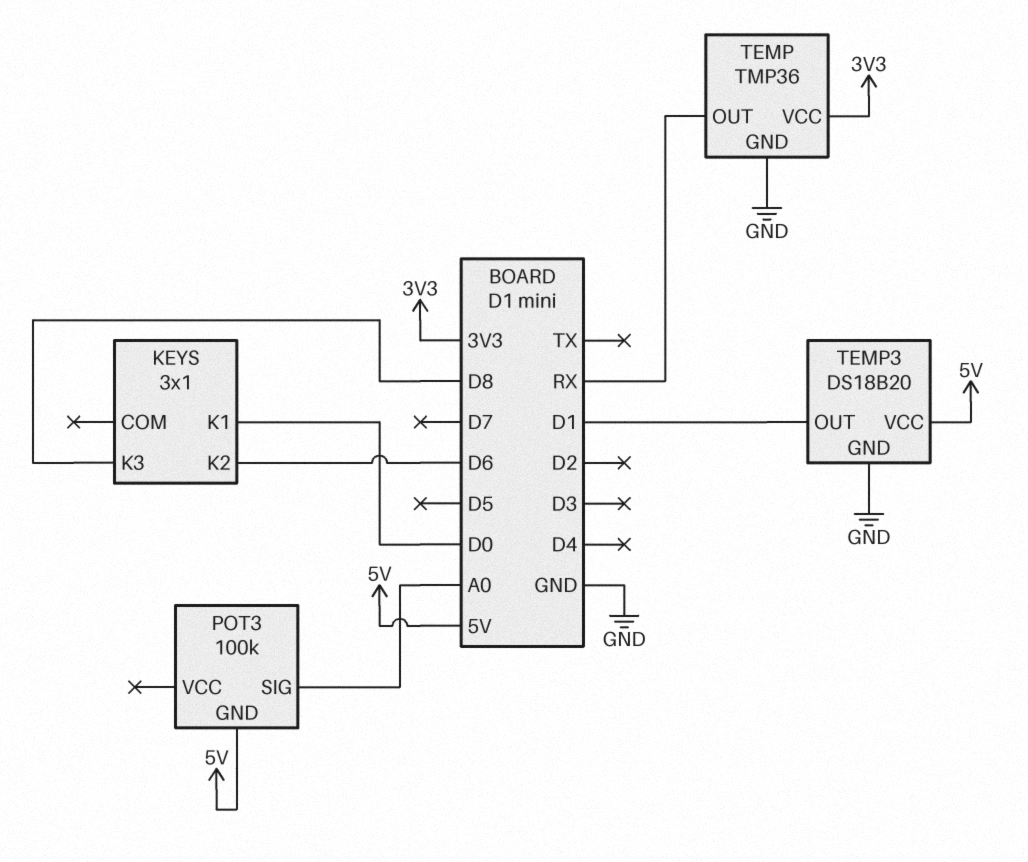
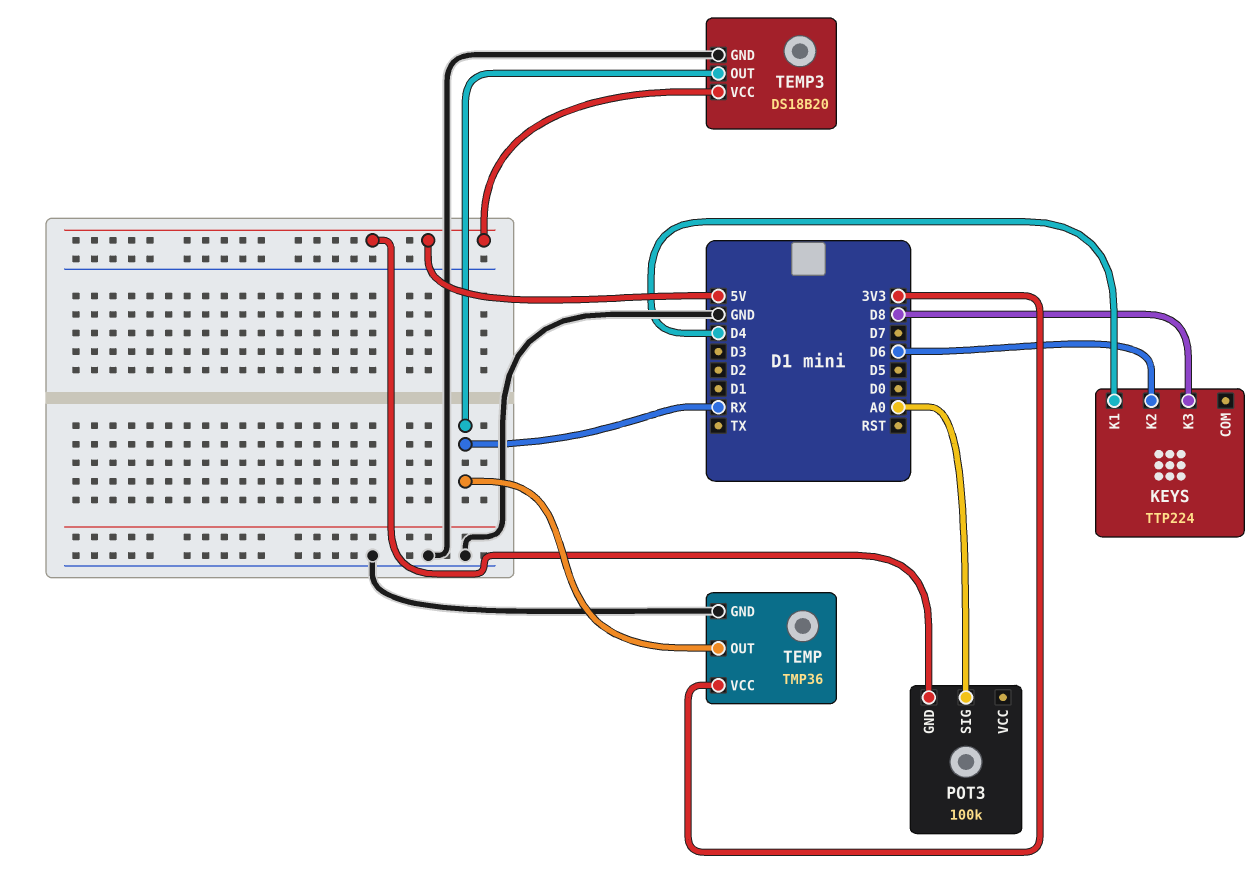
KEYS: 3x1 -> TTP224
KEYS pin K1: D0 -> D4
TEMP3 pin OUT: D1 -> RX

